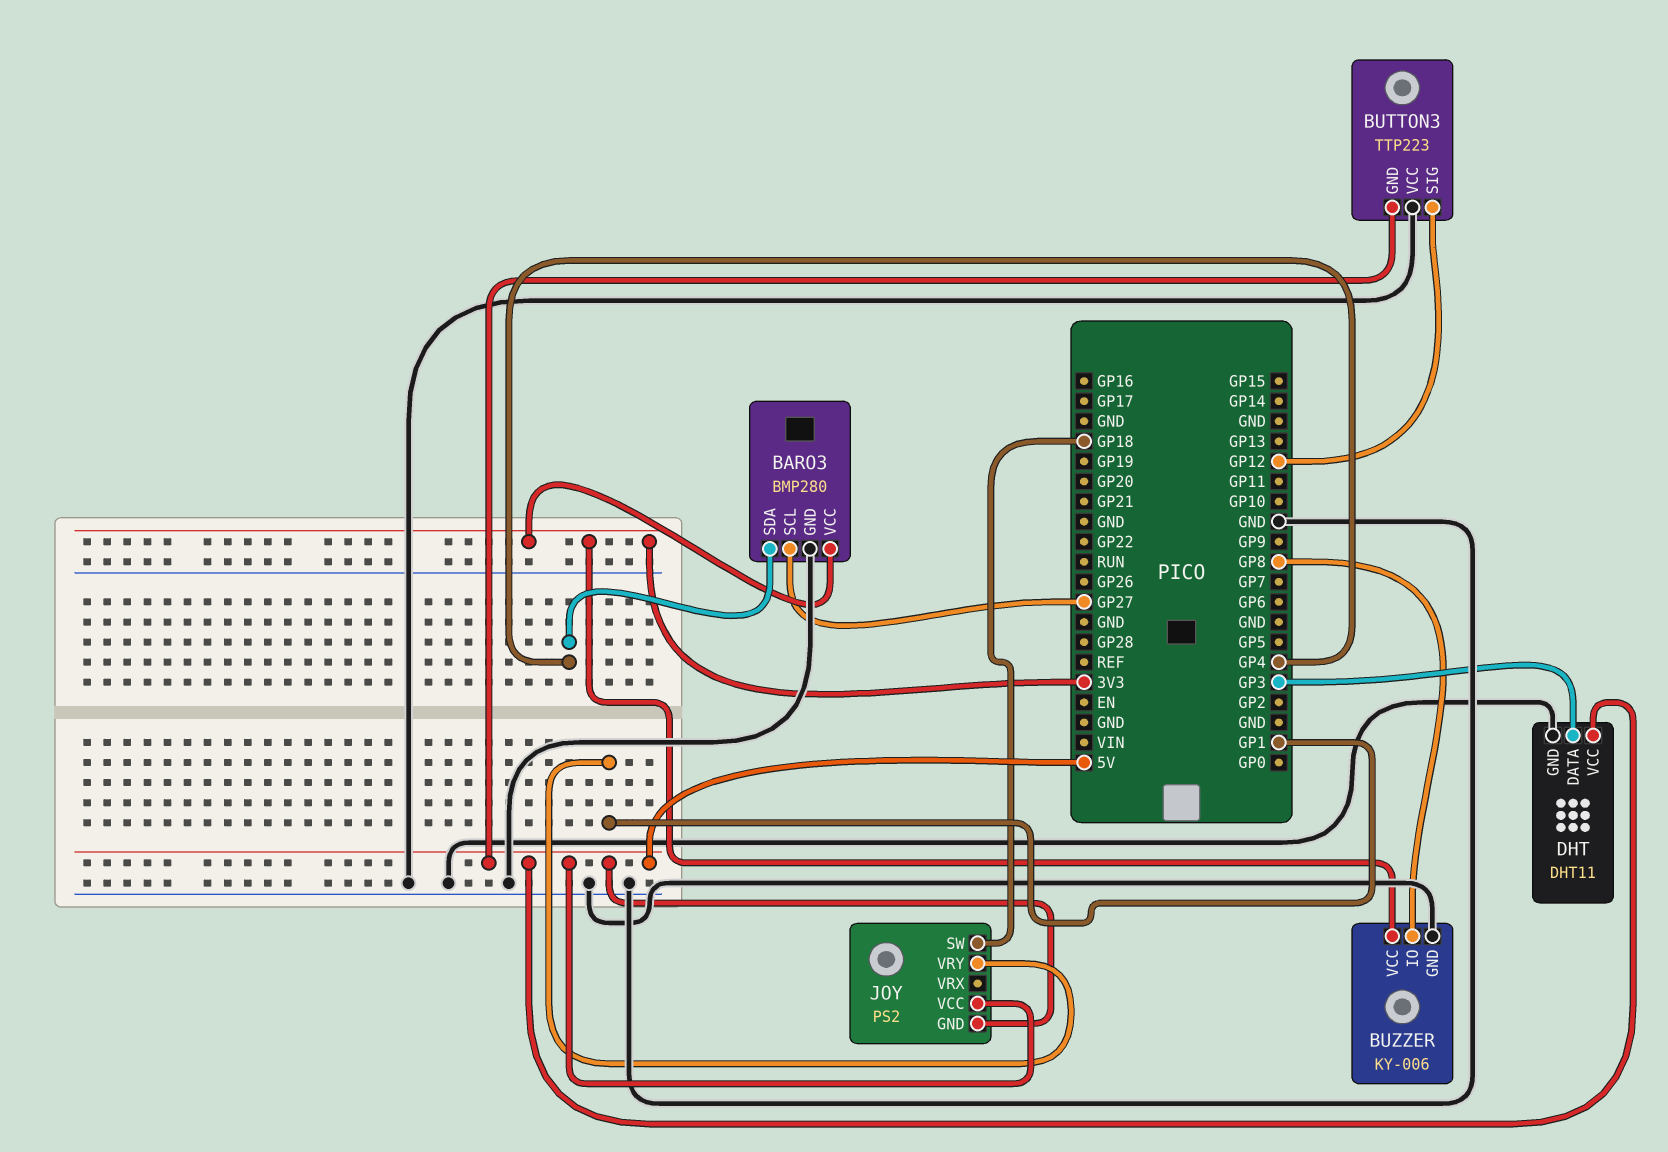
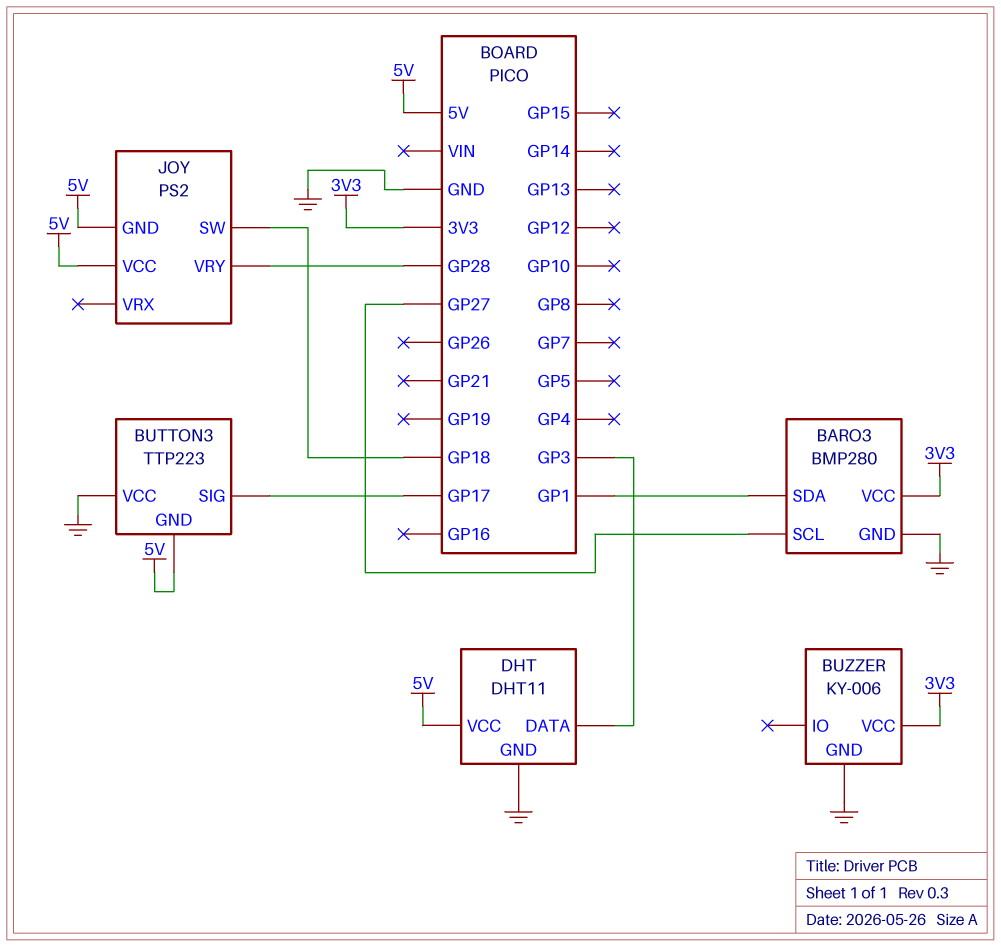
BARO3 pin SDA: GP4 -> GP1
BUTTON3 pin SIG: GP12 -> GP17
BUZZER pin IO: GP8 -> none
JOY pin VRY: GP1 -> GP28

